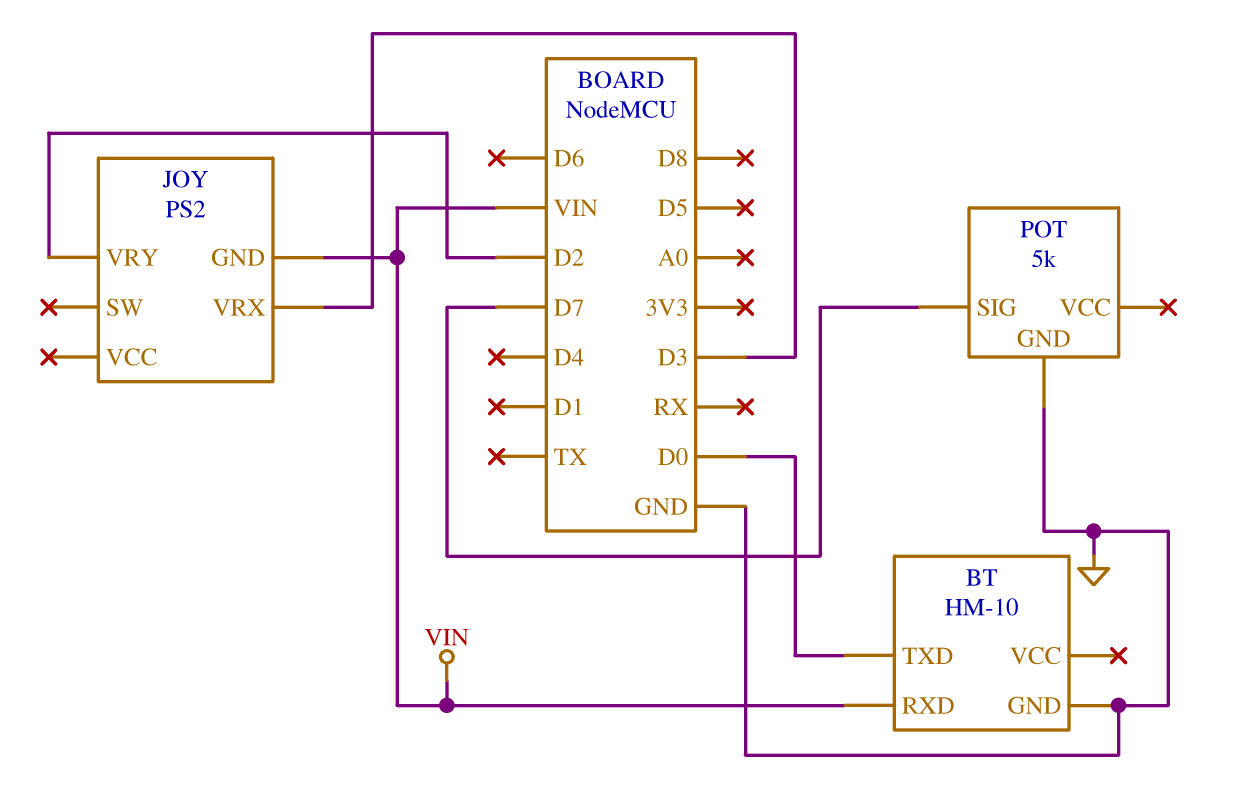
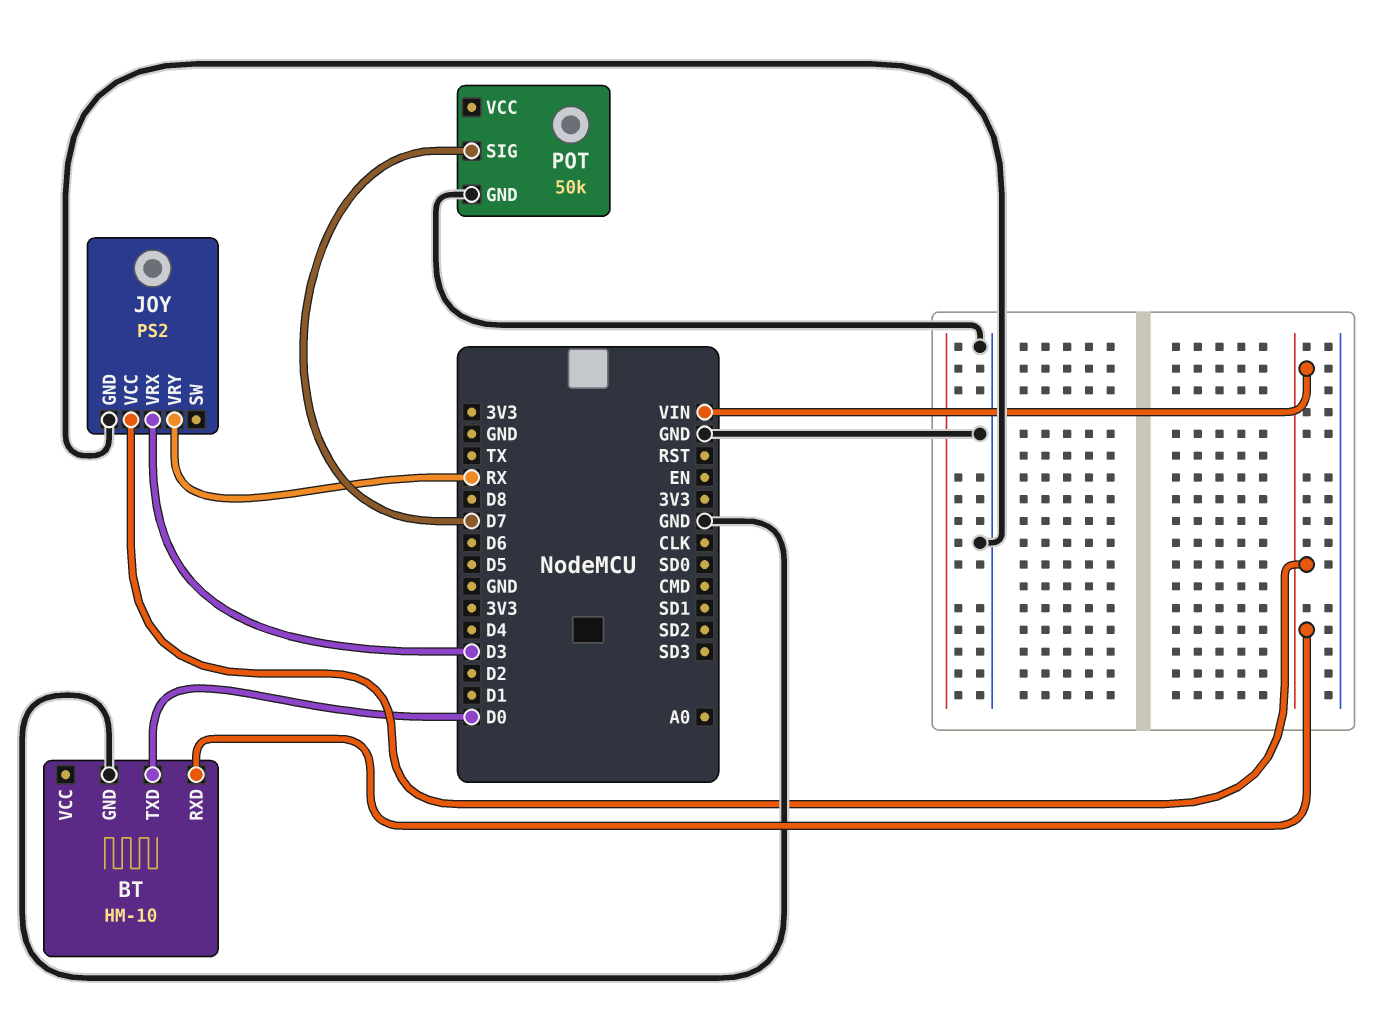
JOY pin GND: VIN -> GND
JOY pin VCC: none -> VIN
JOY pin VRY: D2 -> RX
POT: 5k -> 50k

